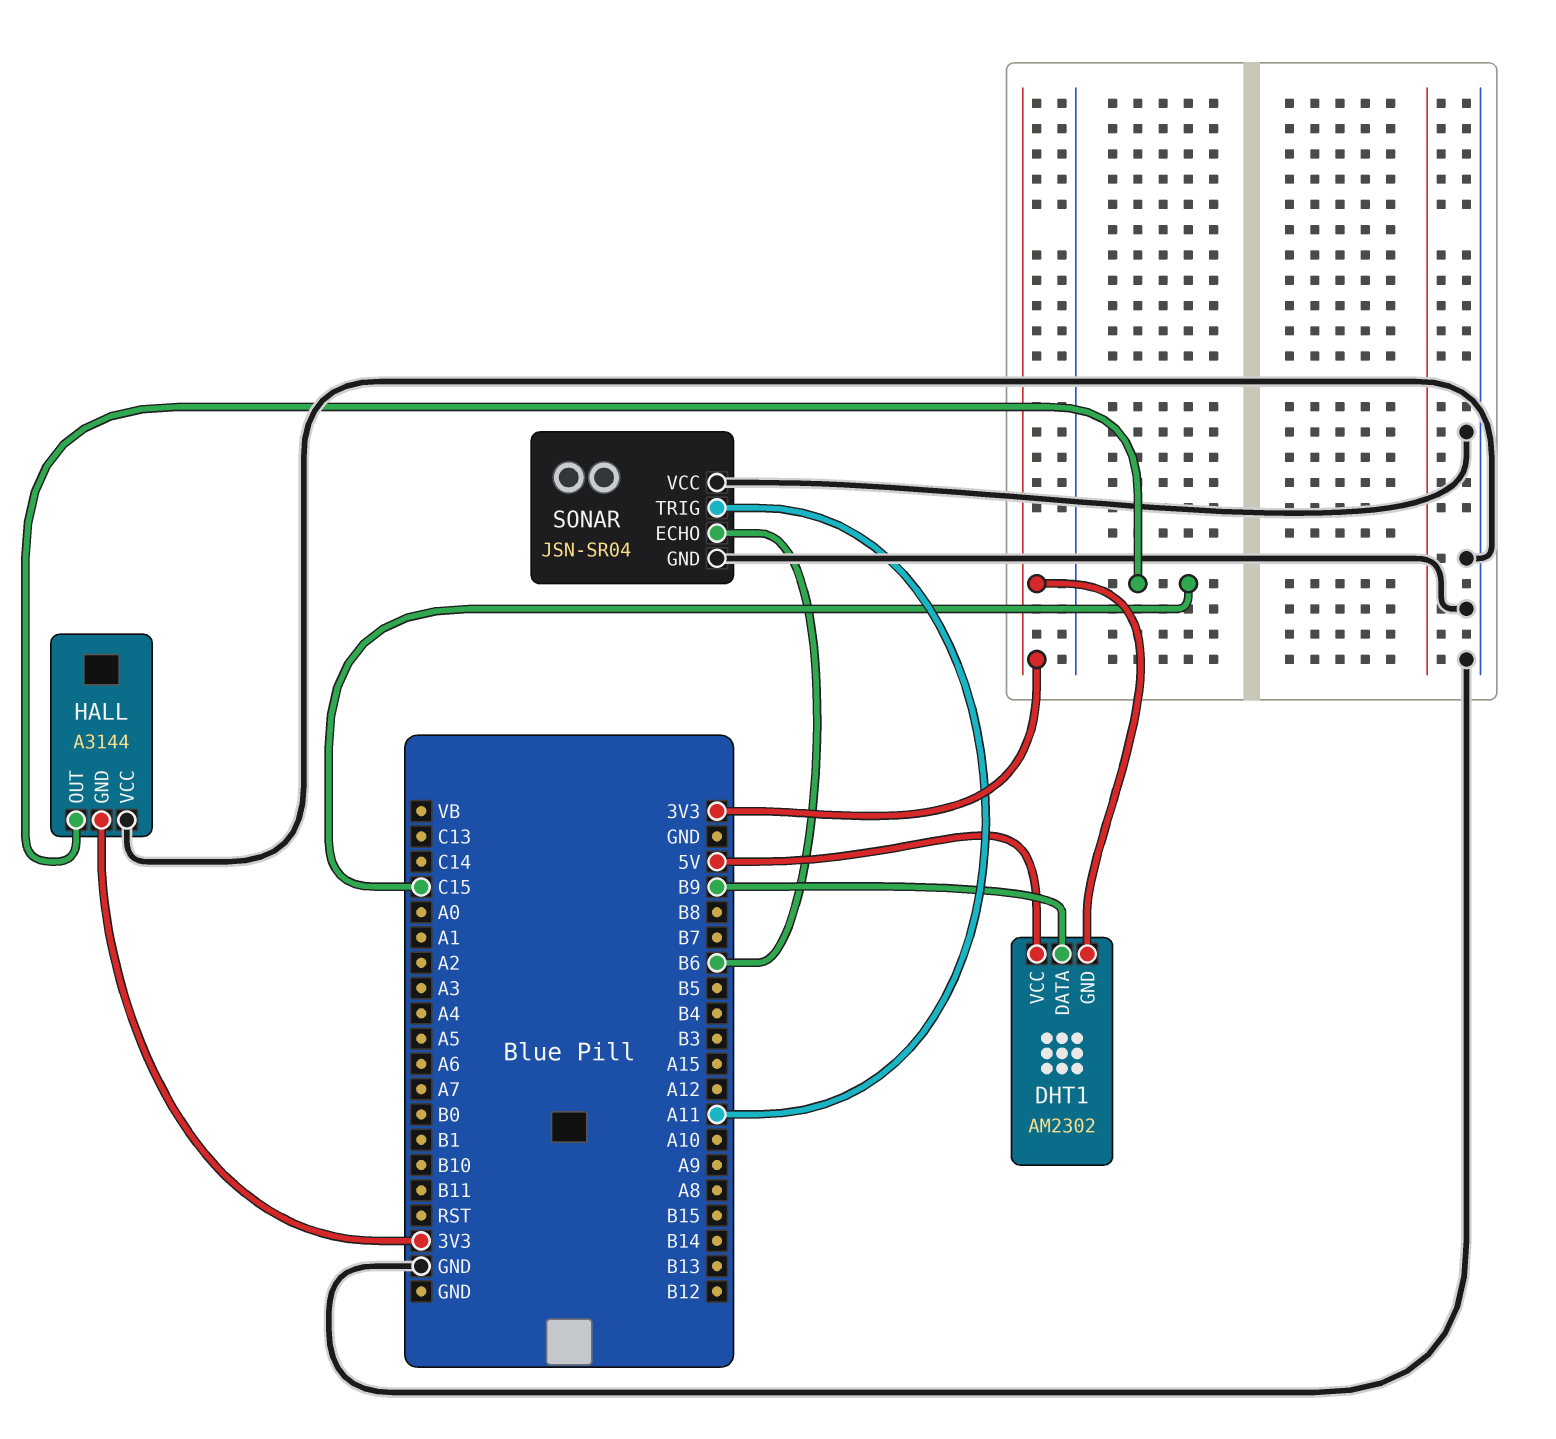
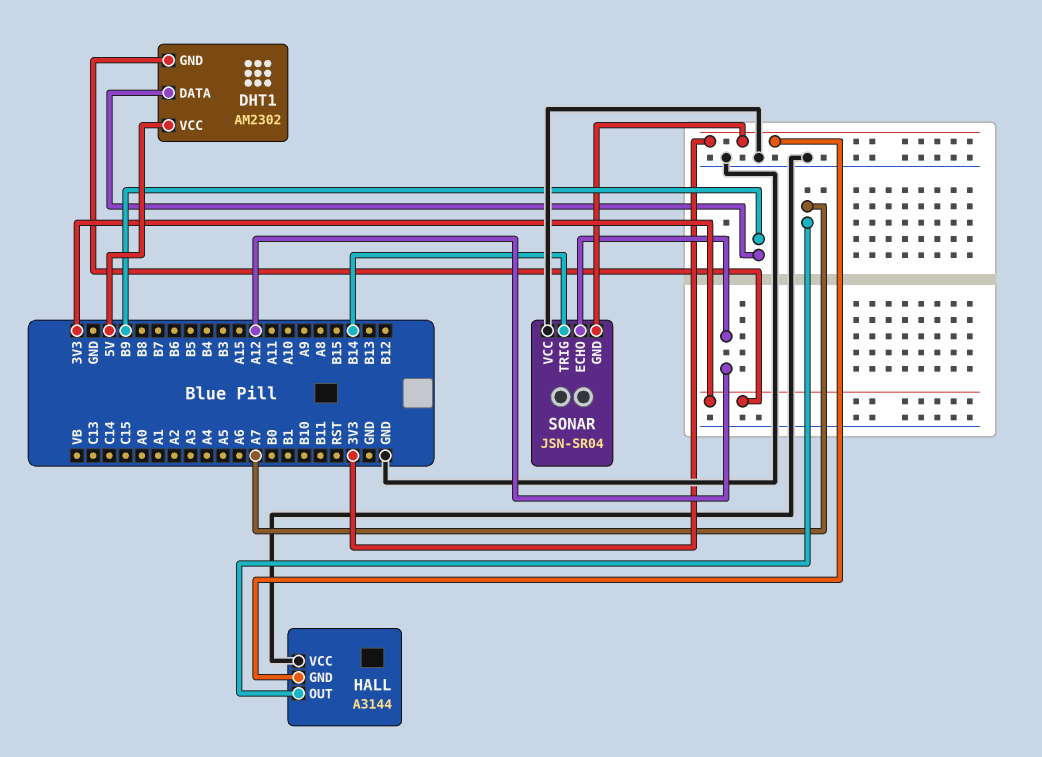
HALL pin OUT: C15 -> A7
SONAR pin ECHO: B6 -> A12
SONAR pin GND: GND -> 3V3
SONAR pin TRIG: A11 -> B14

